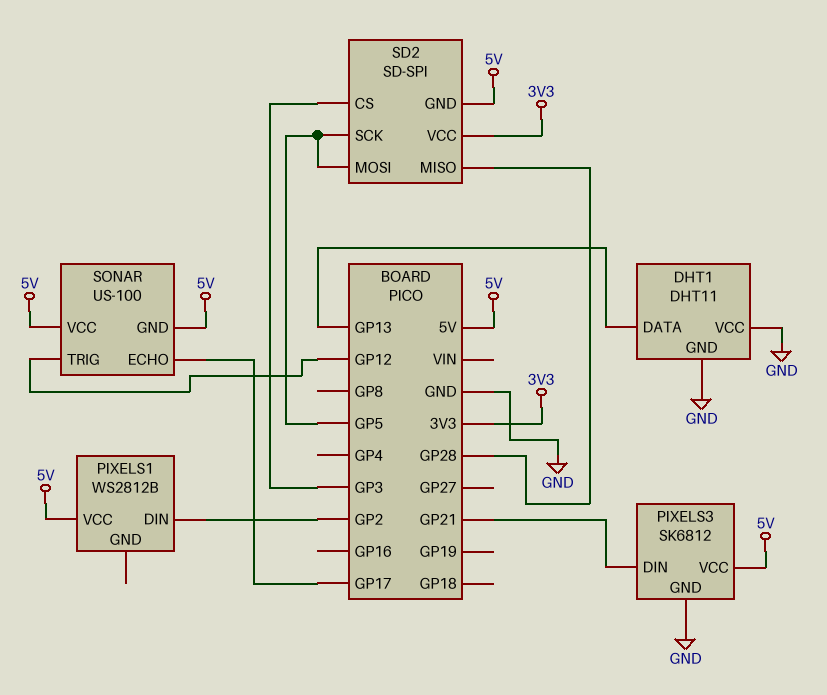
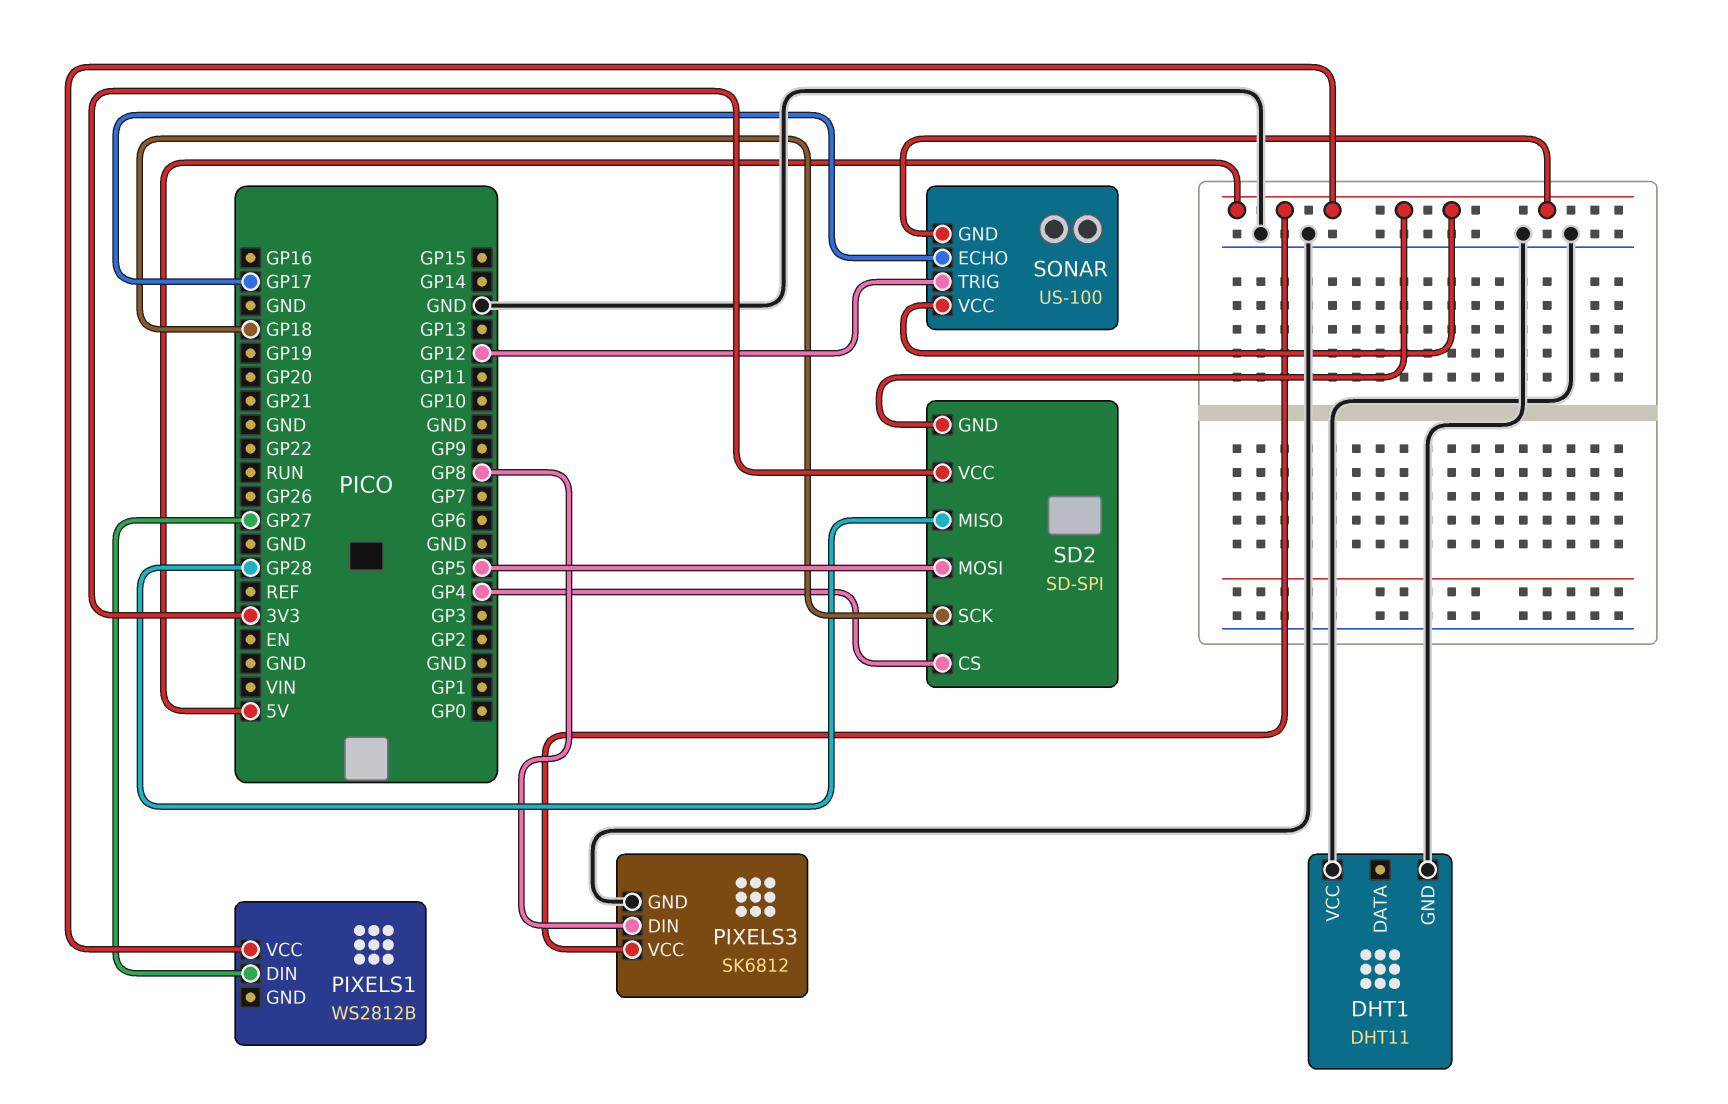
DHT1 pin DATA: GP13 -> none
PIXELS1 pin DIN: GP2 -> GP27
PIXELS3 pin DIN: GP21 -> GP8
SD2 pin CS: GP3 -> GP4
SD2 pin SCK: GP5 -> GP18

